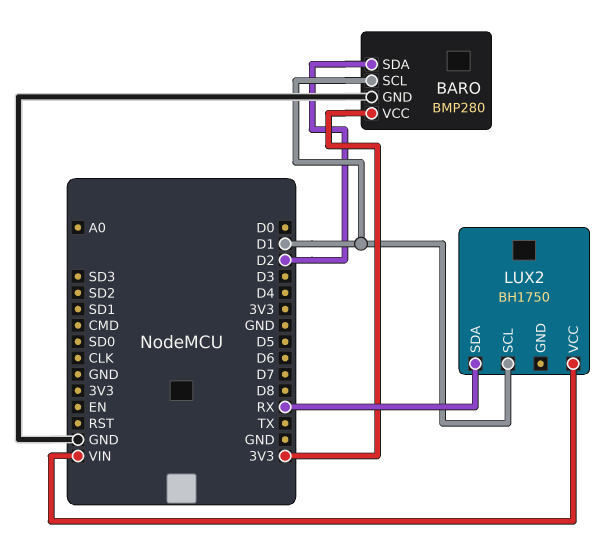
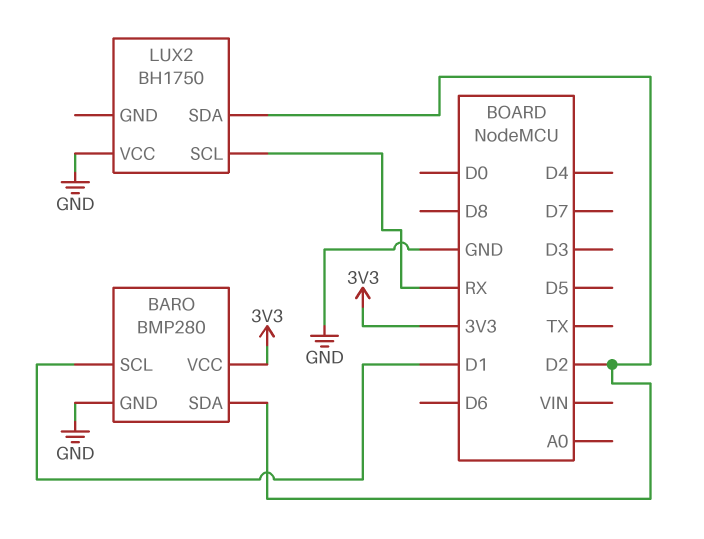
LUX2 pin SCL: D1 -> RX
LUX2 pin SDA: RX -> D2
LUX2 pin VCC: VIN -> GND

